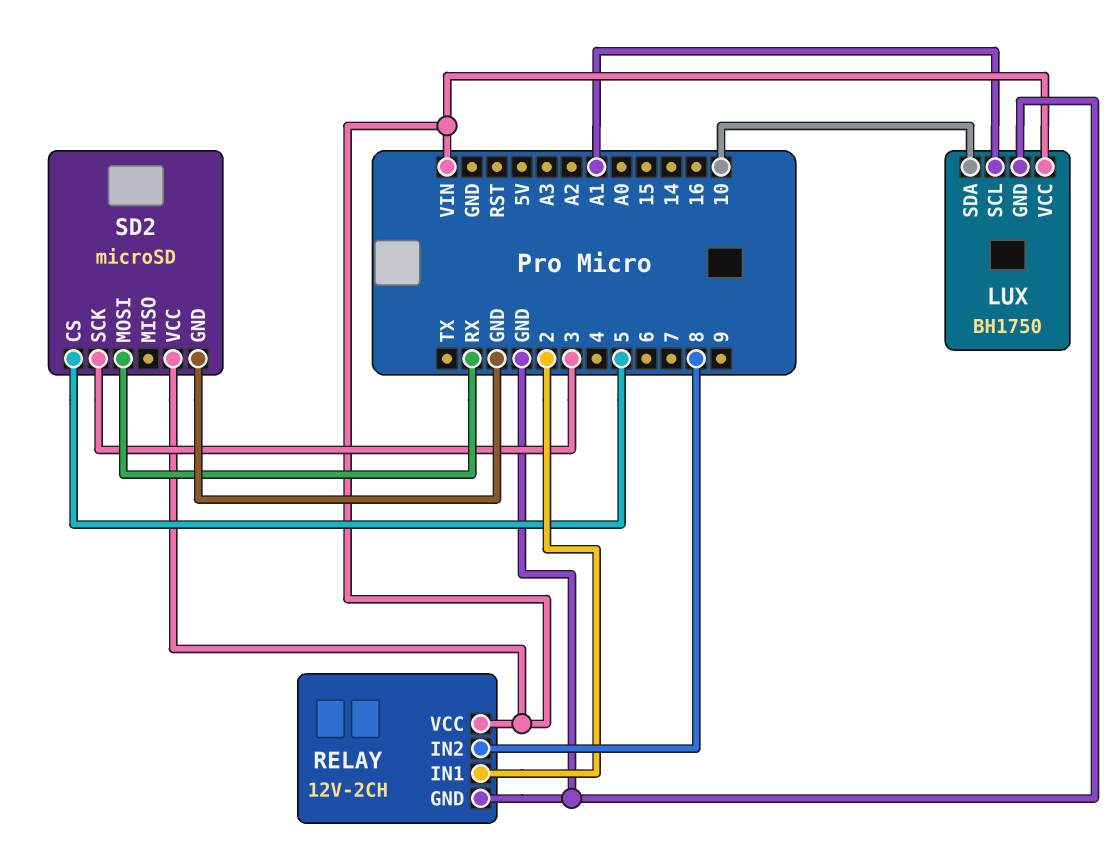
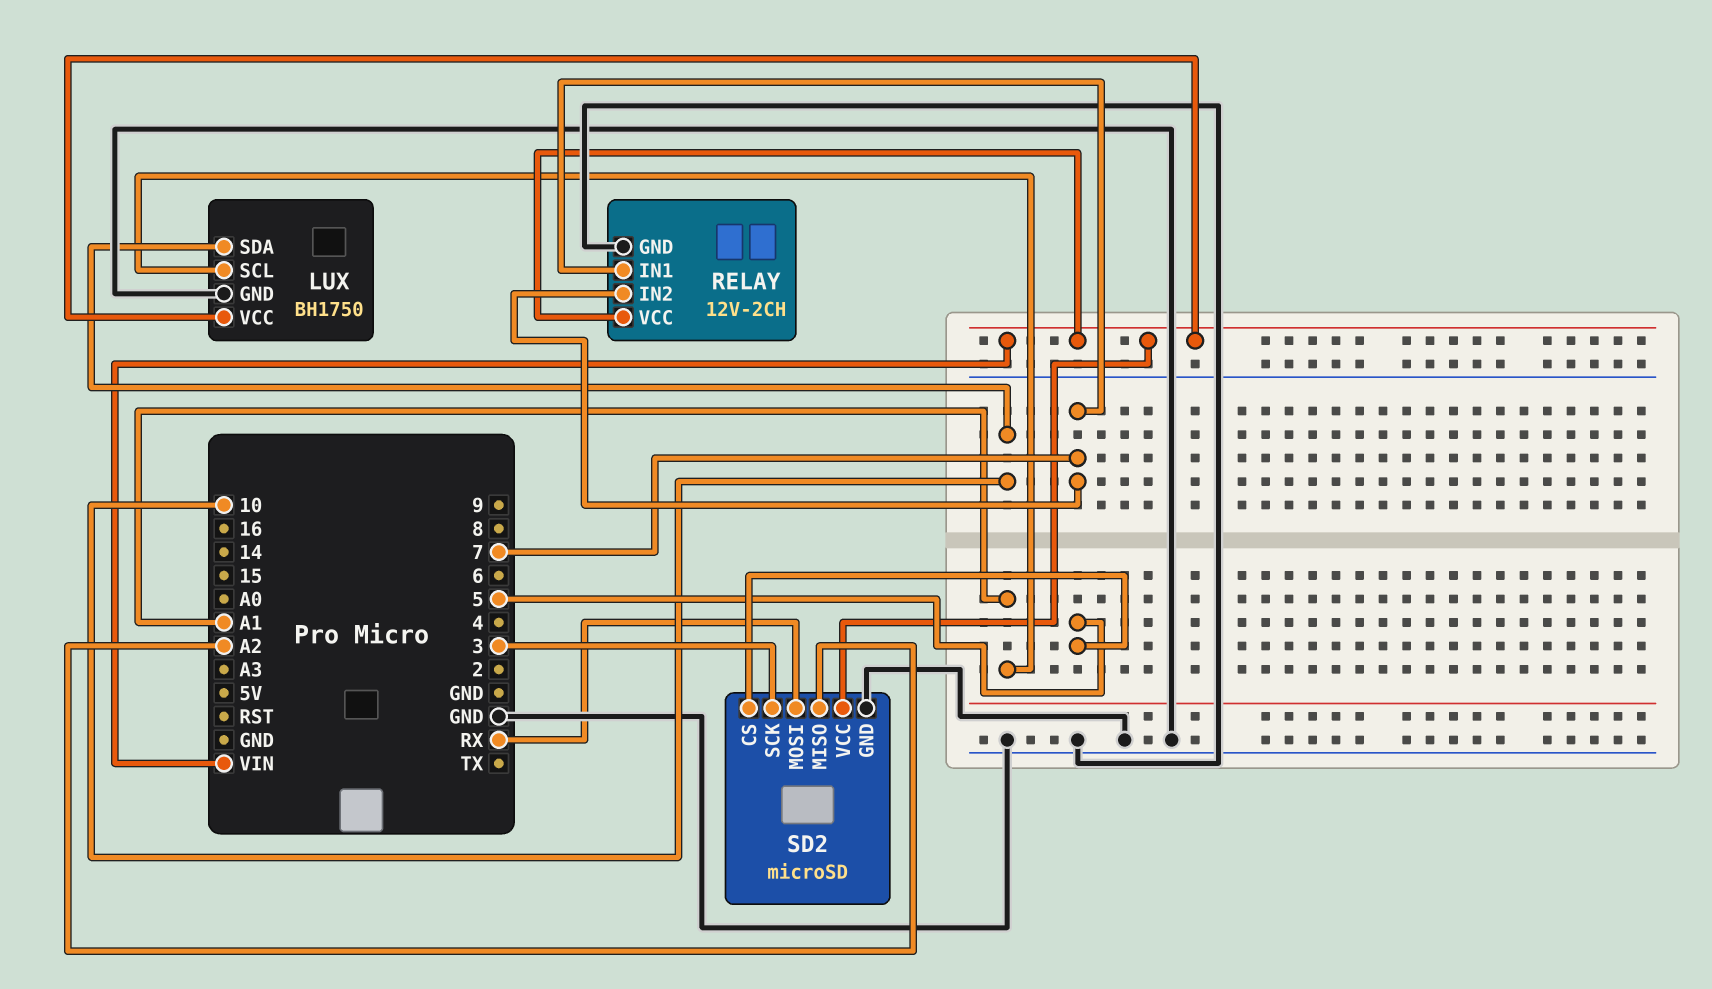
RELAY pin IN1: 2 -> 7
RELAY pin IN2: 8 -> 7
SD2 pin MISO: none -> A2

